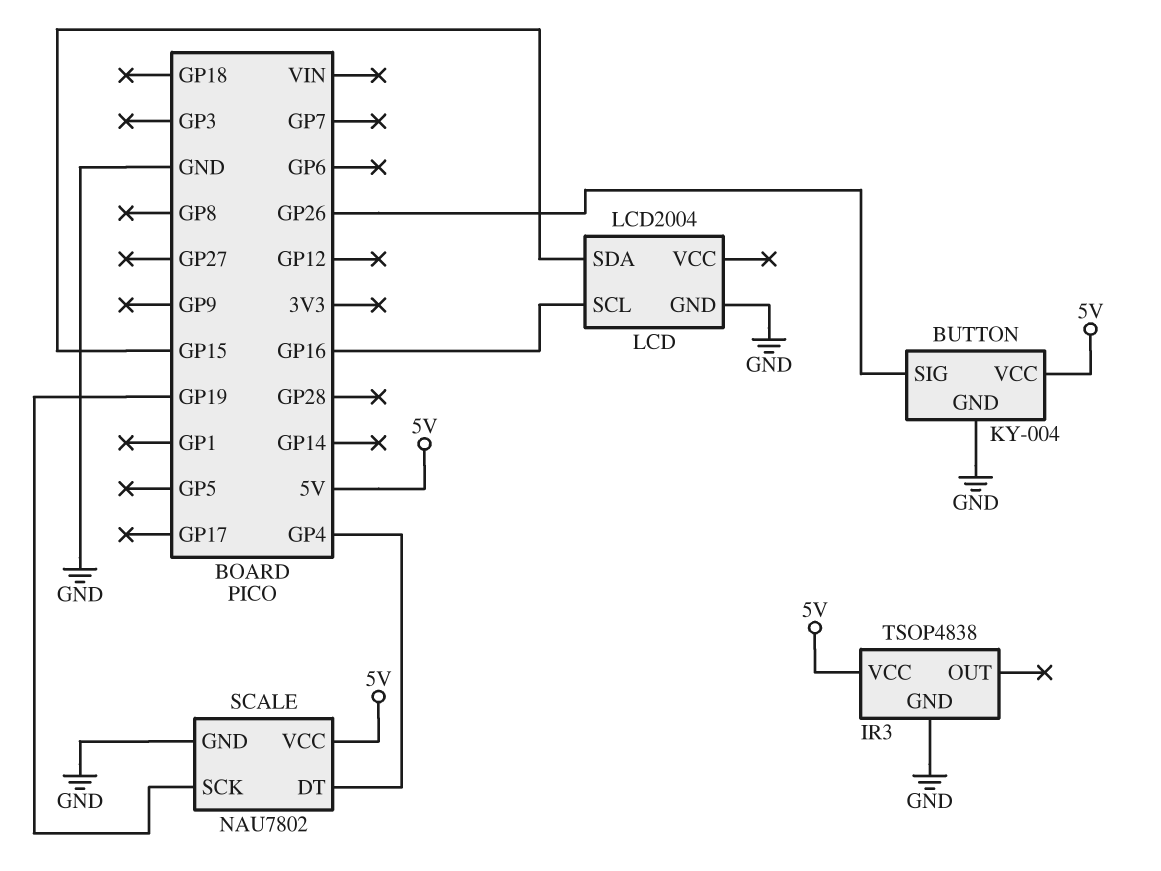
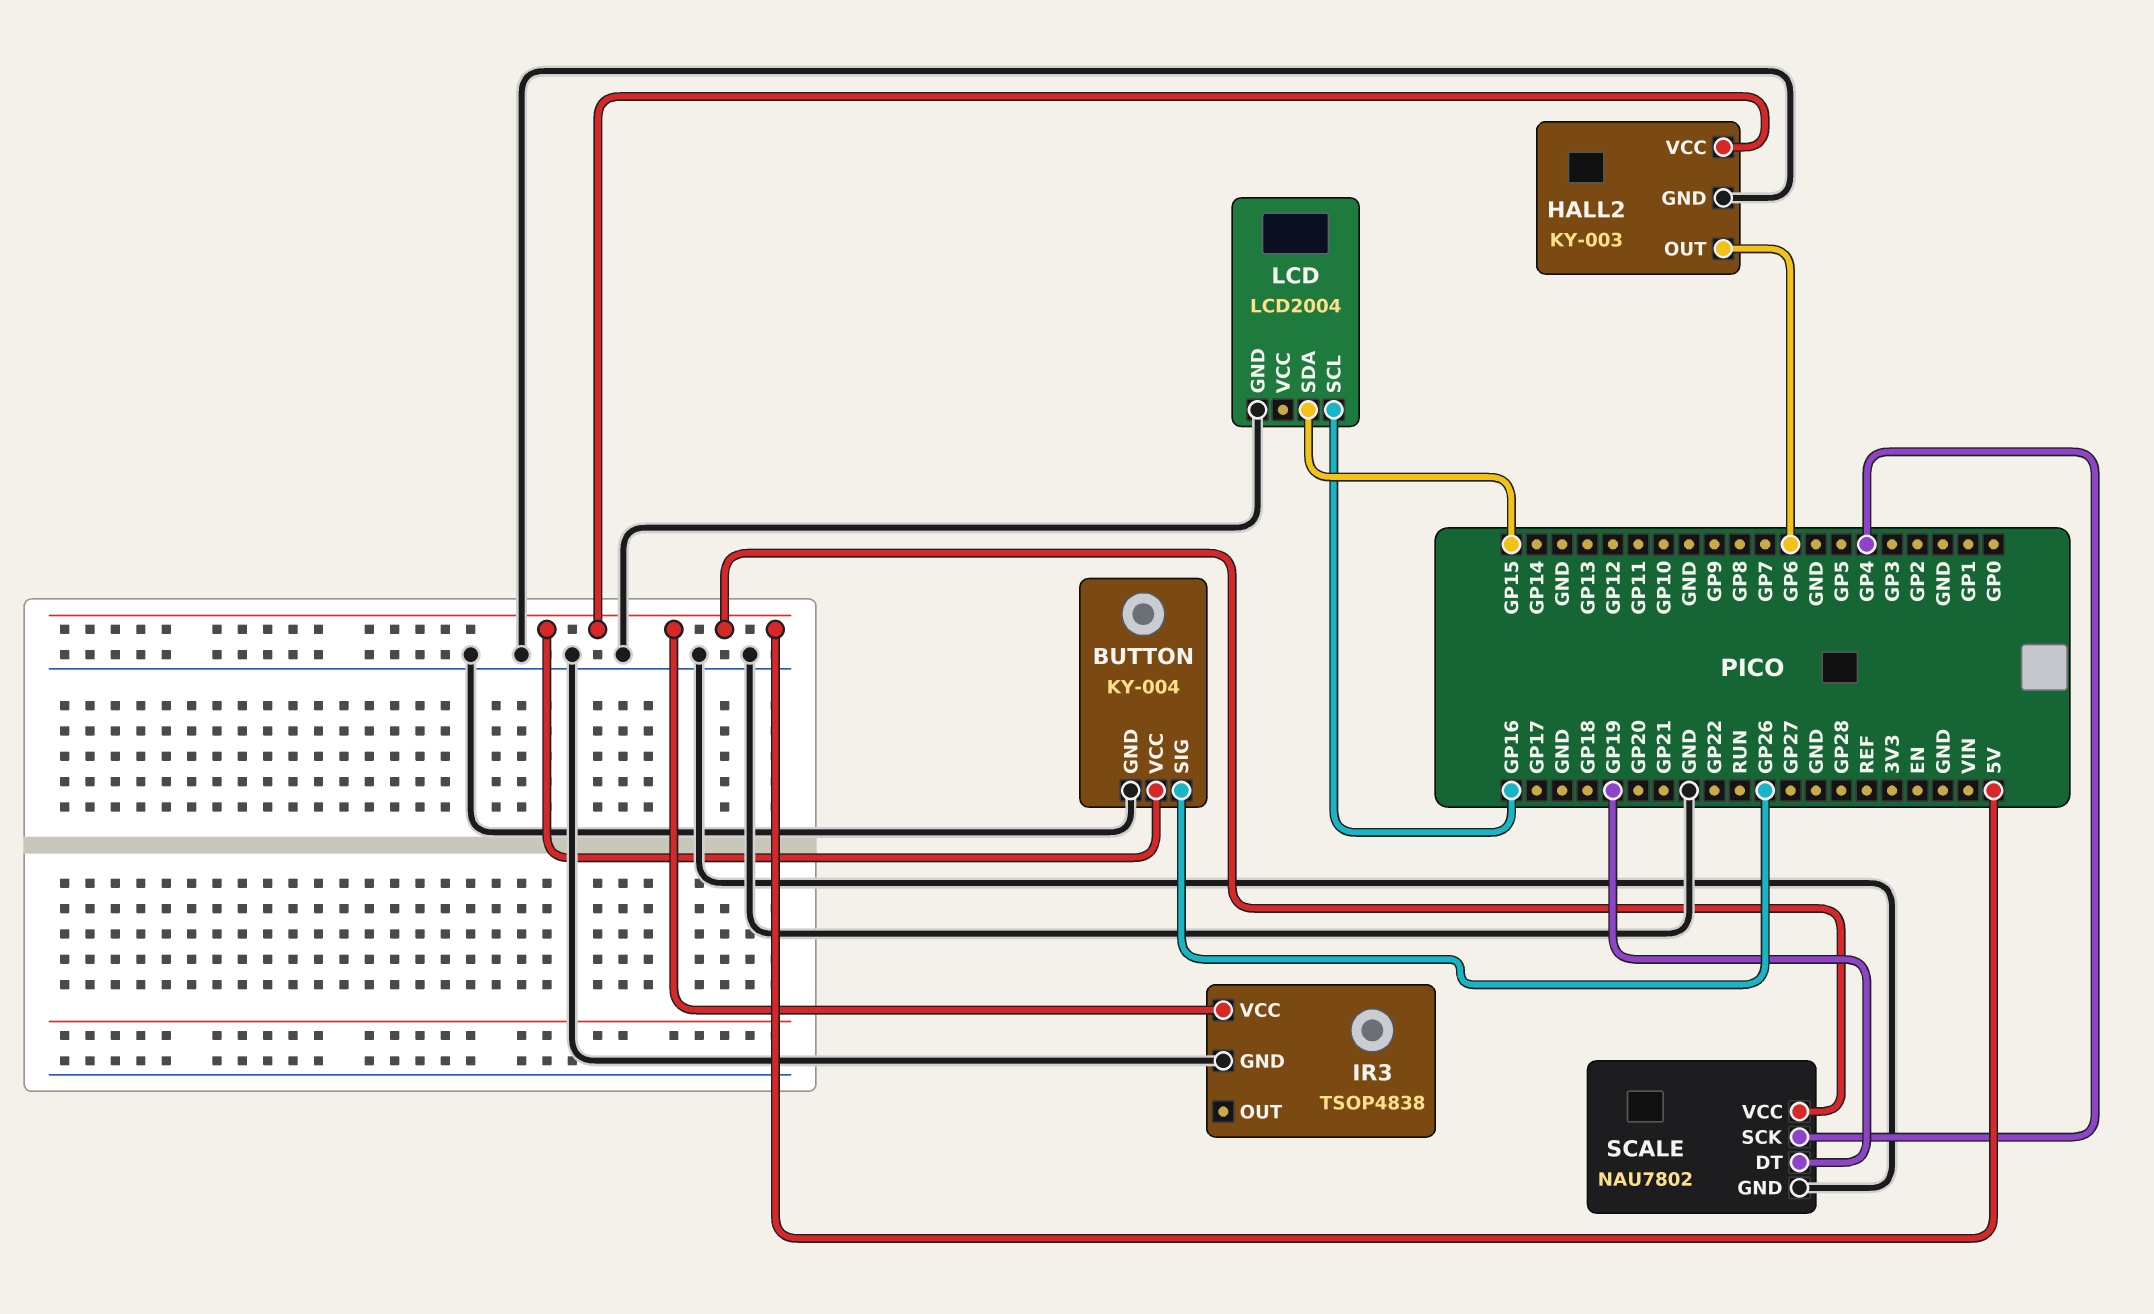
HALL2: none -> KY-003
HALL2 pin GND: none -> GND
HALL2 pin OUT: none -> GP6
HALL2 pin VCC: none -> 5V
SCALE pin DT: GP4 -> GP19
SCALE pin SCK: GP19 -> GP4

